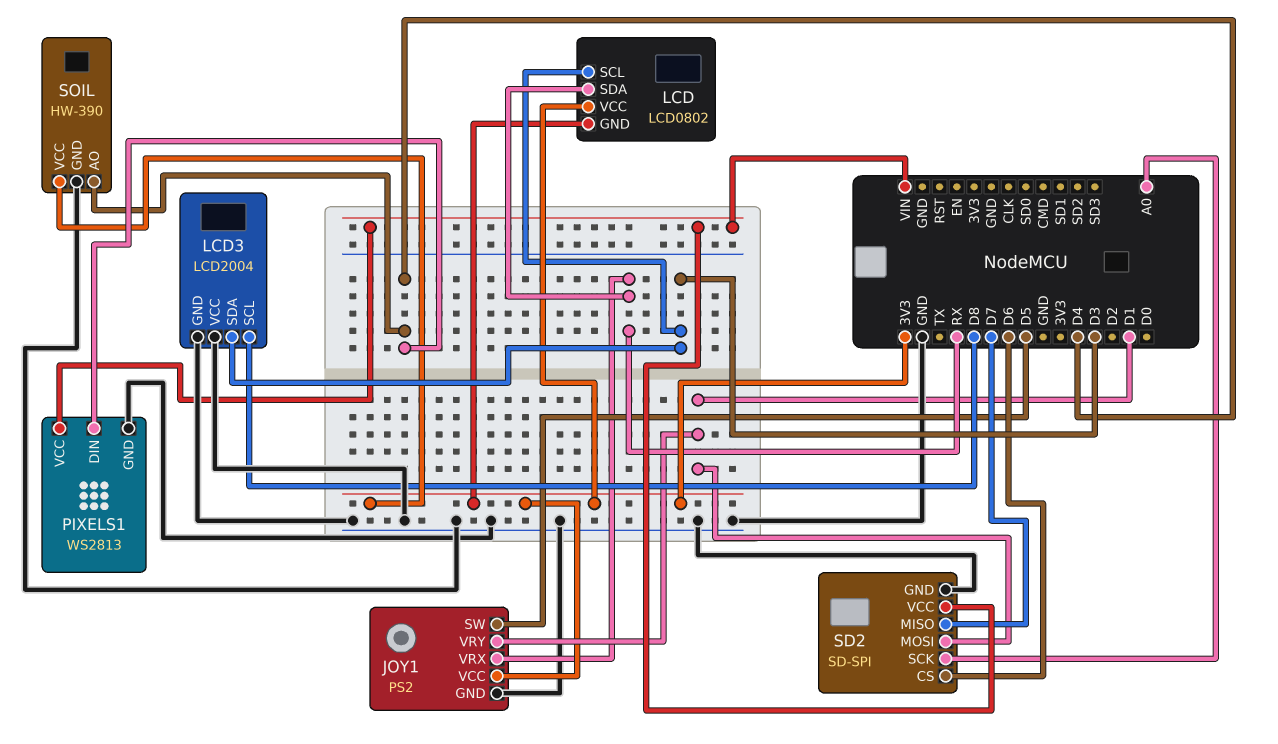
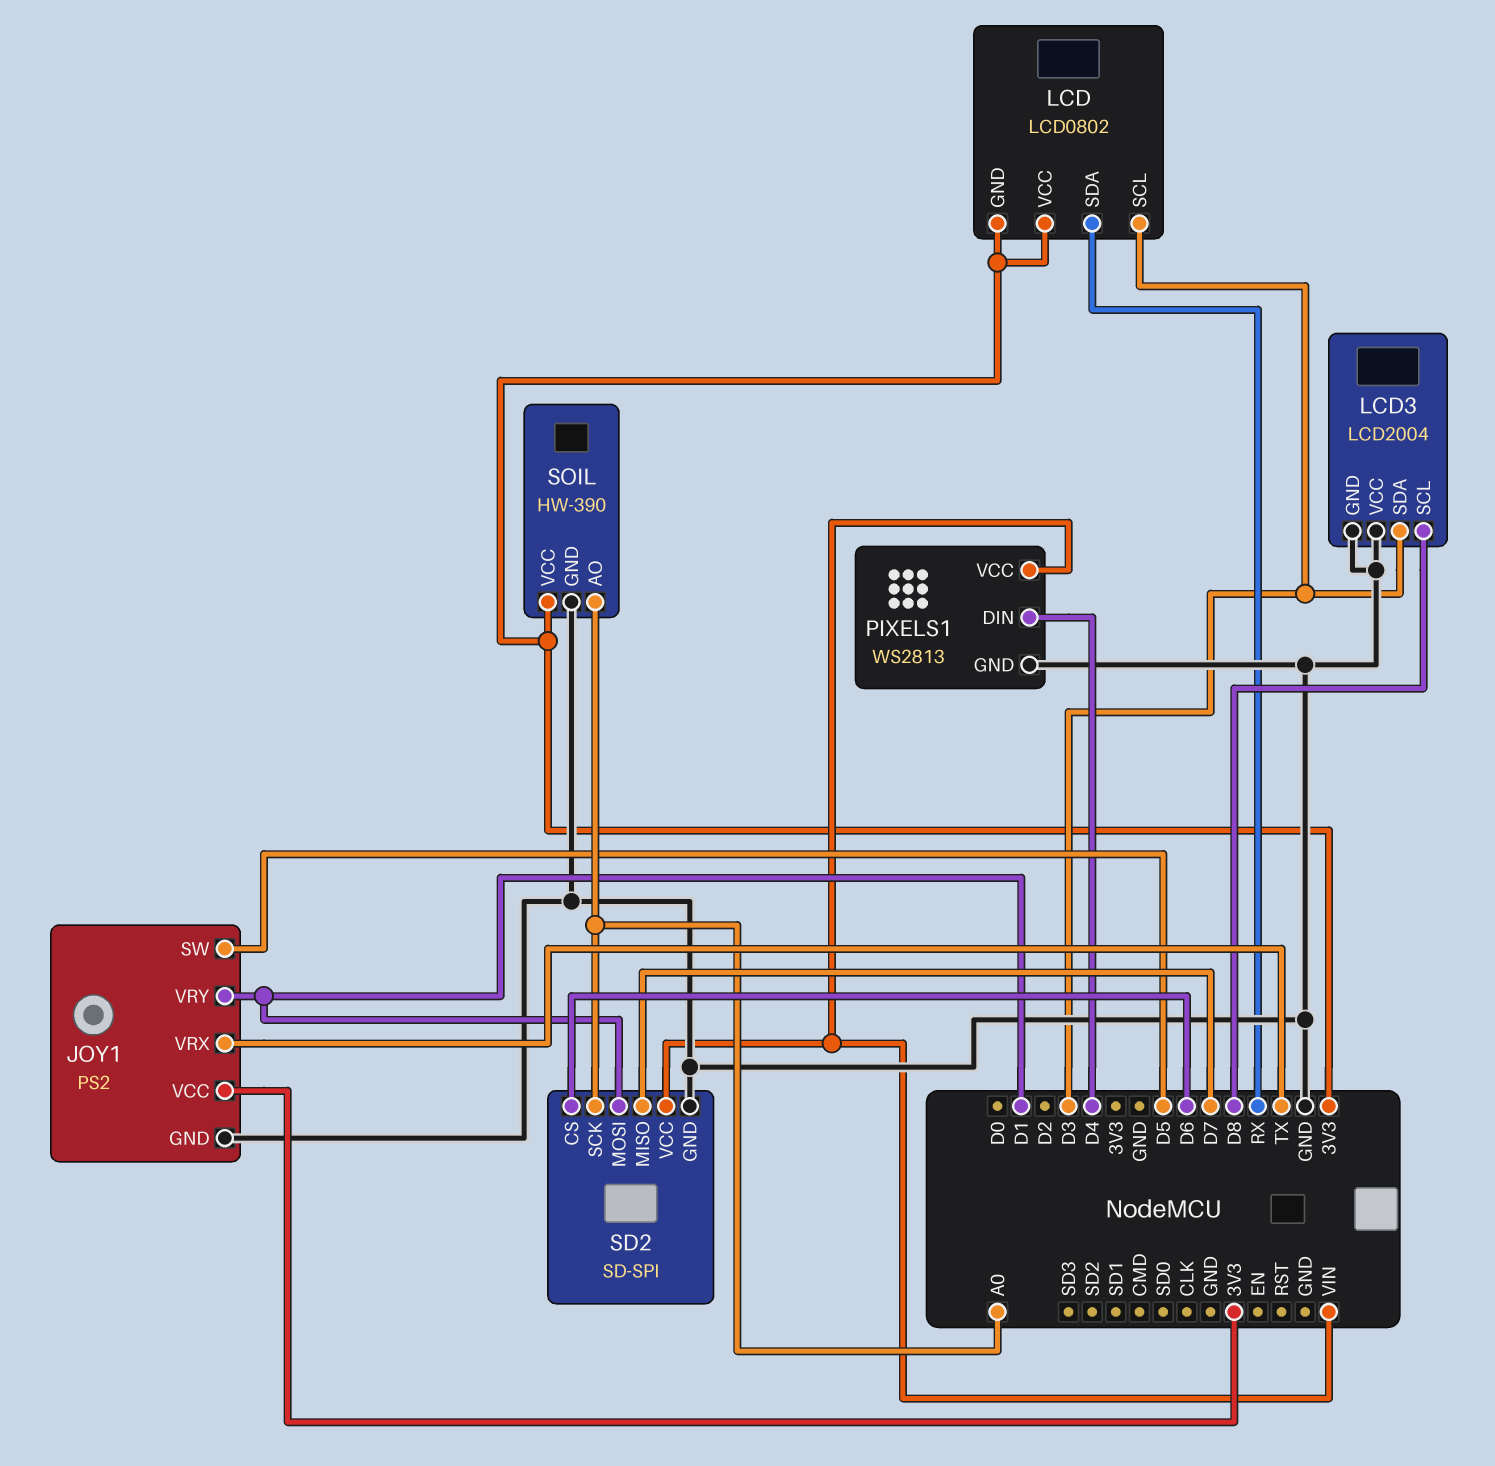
JOY1 pin VRX: RX -> TX
SOIL pin AO: D4 -> A0

